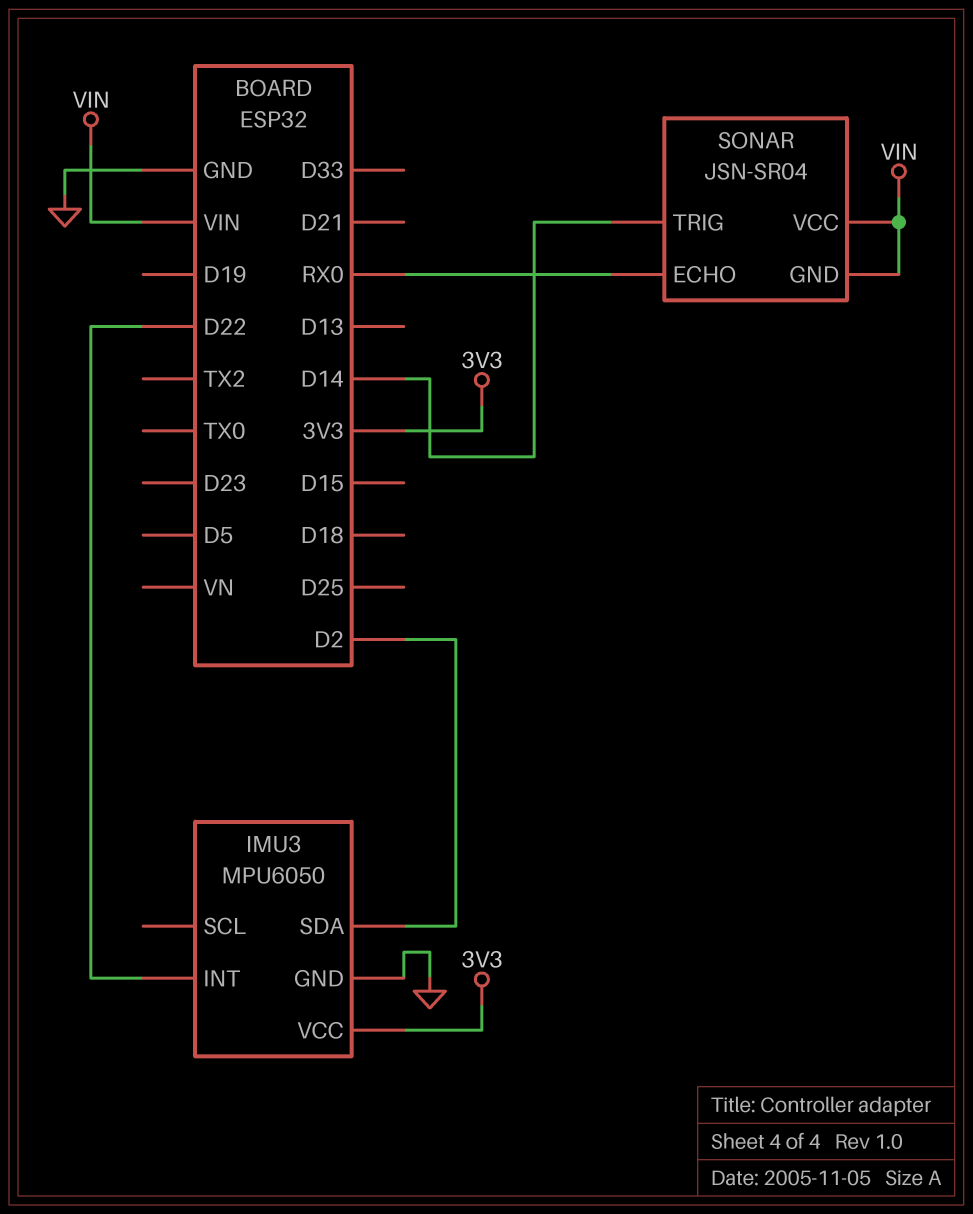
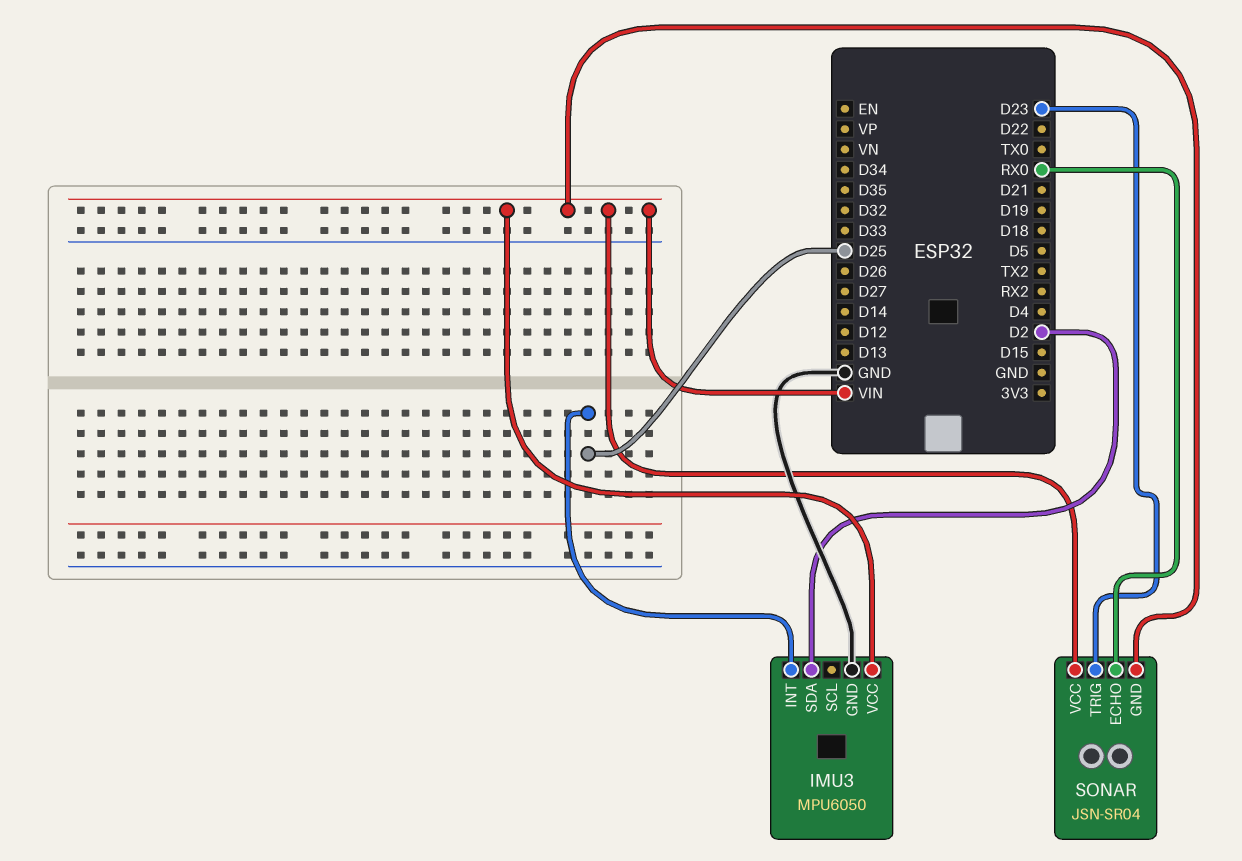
IMU3 pin INT: D22 -> D25
IMU3 pin VCC: 3V3 -> VIN
SONAR pin TRIG: D14 -> D23

